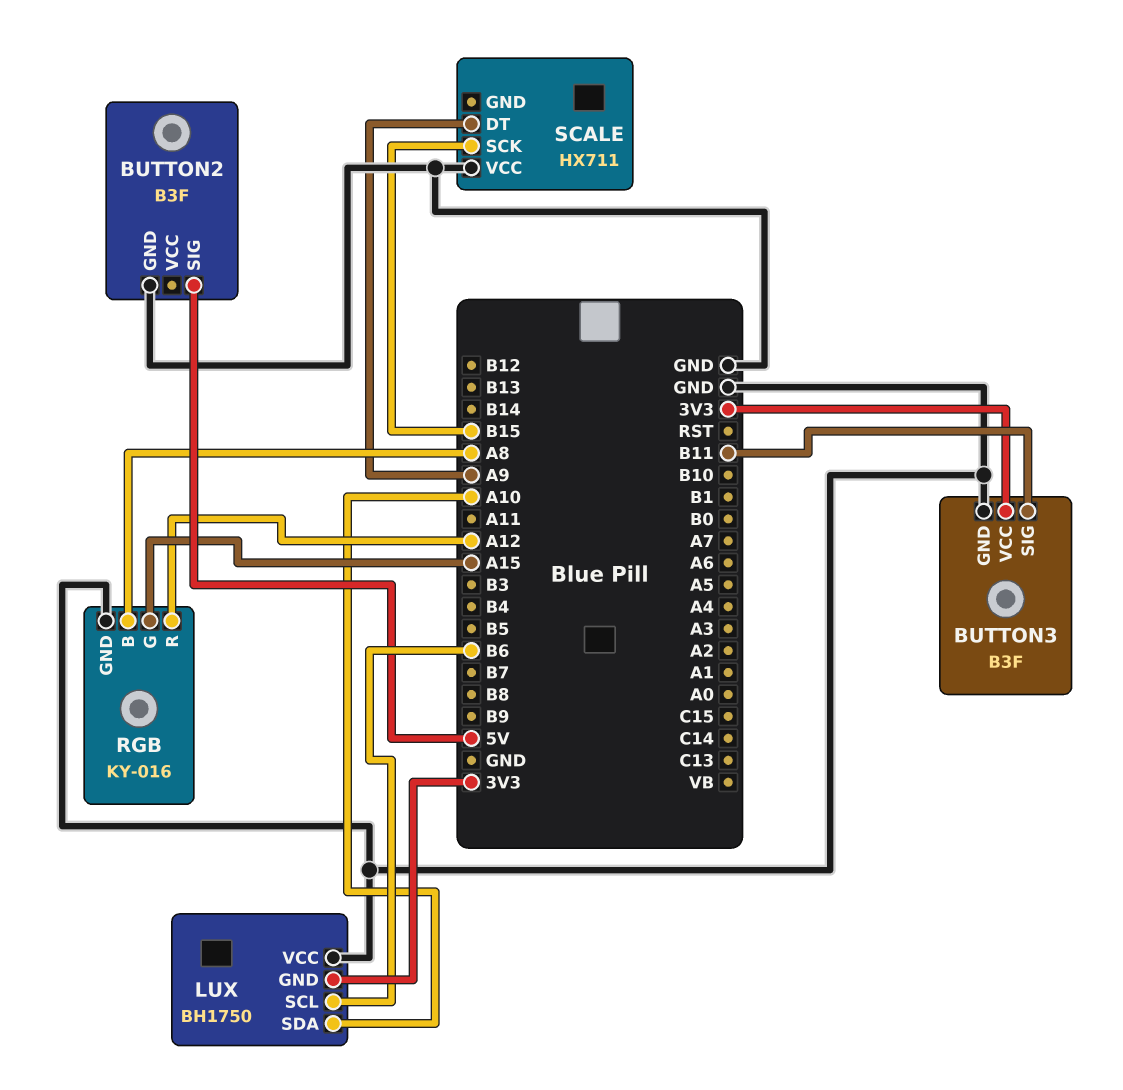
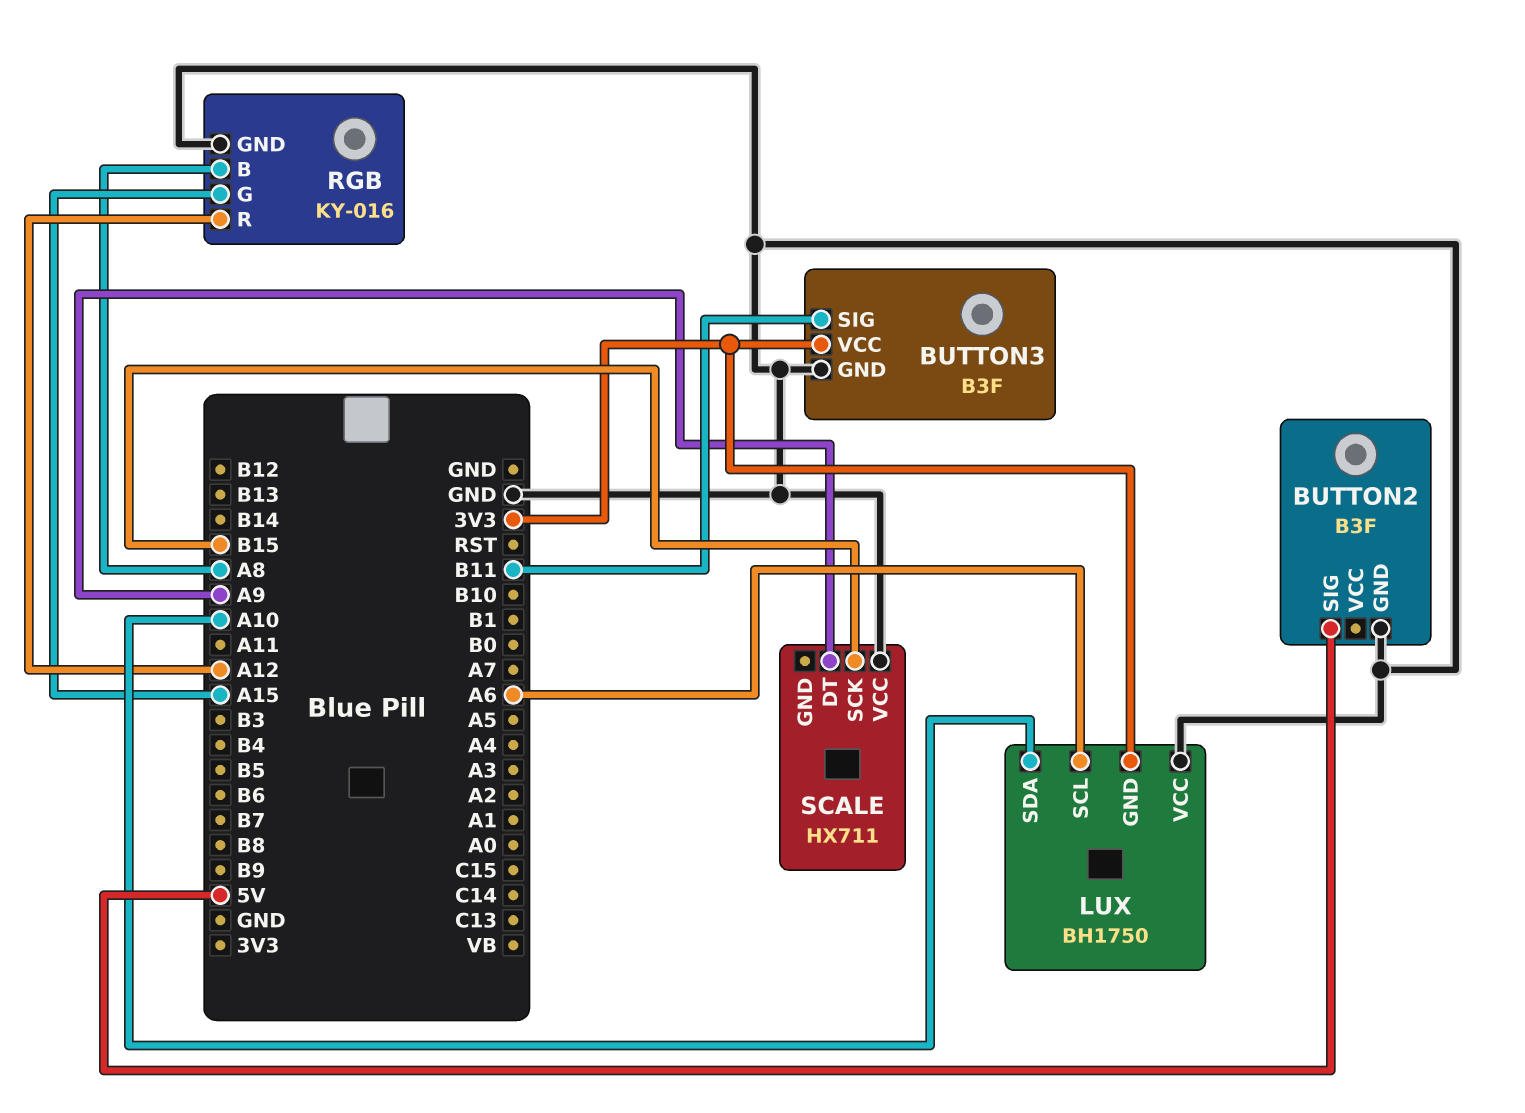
LUX pin SCL: B6 -> A6

